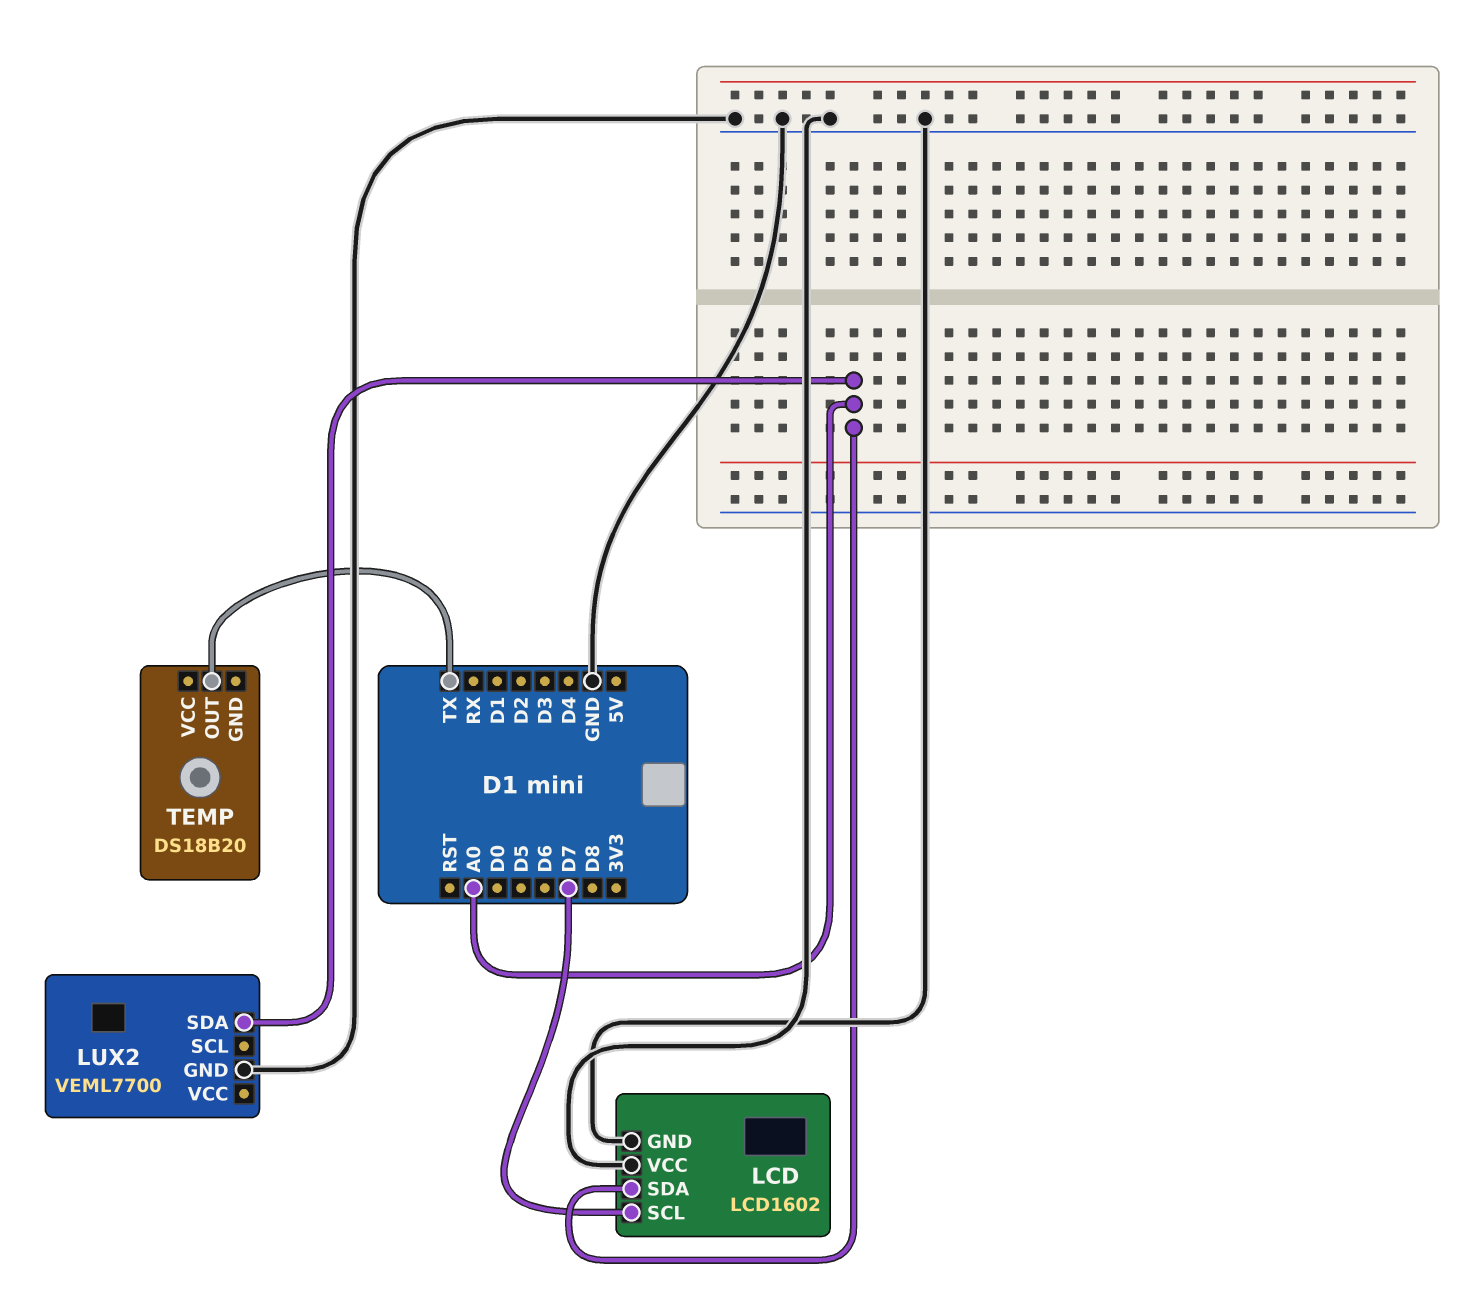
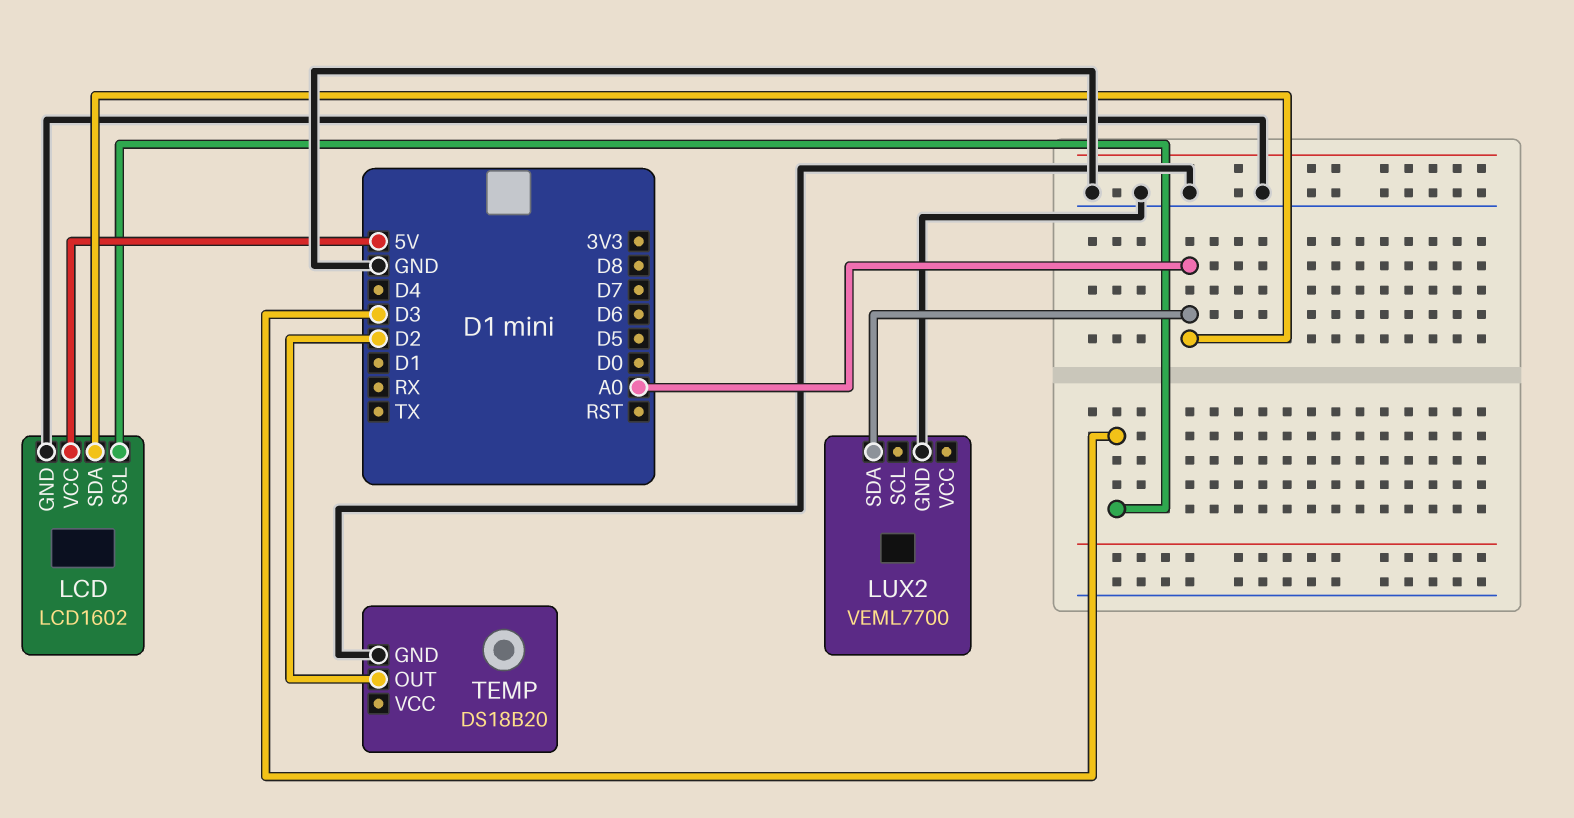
LCD pin SCL: D7 -> D3
LCD pin VCC: GND -> 5V
TEMP pin GND: none -> GND
TEMP pin OUT: TX -> D2

